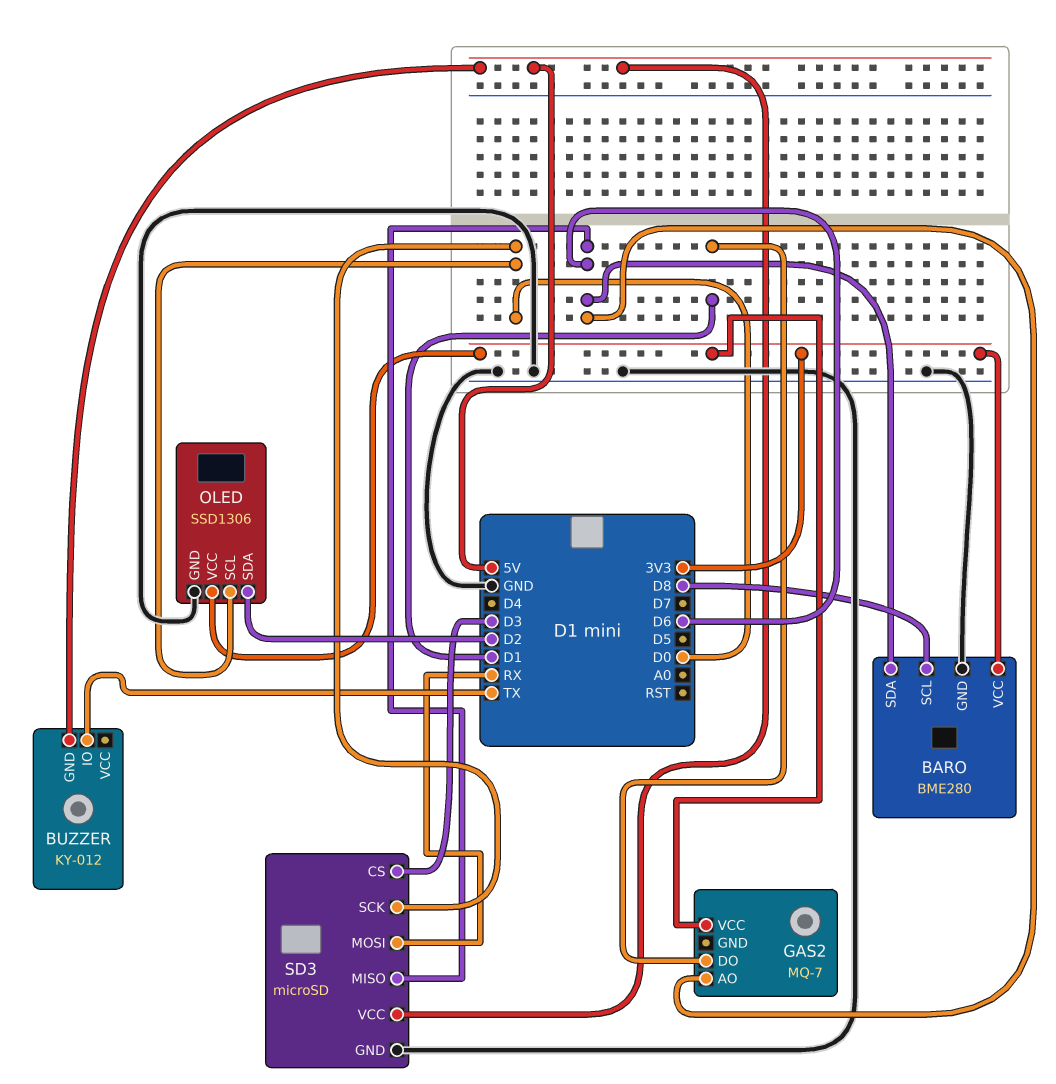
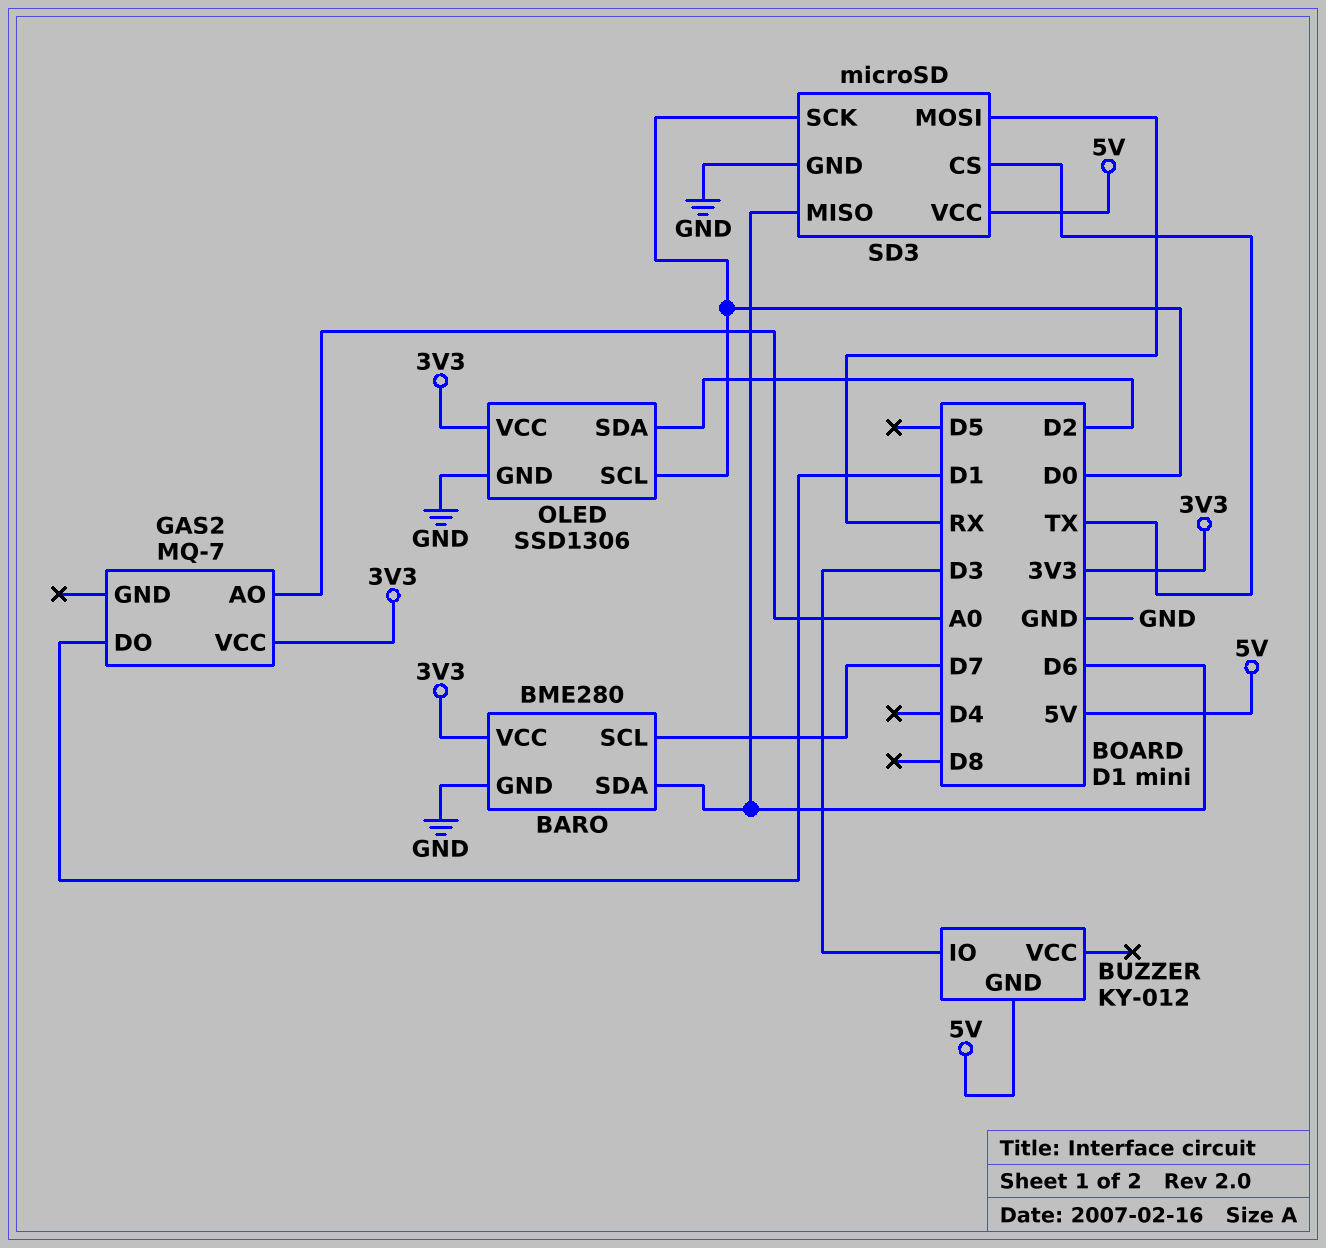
BARO pin SCL: D8 -> D7
BUZZER pin IO: TX -> D3
GAS2 pin AO: D6 -> A0
SD3 pin CS: D3 -> TX

